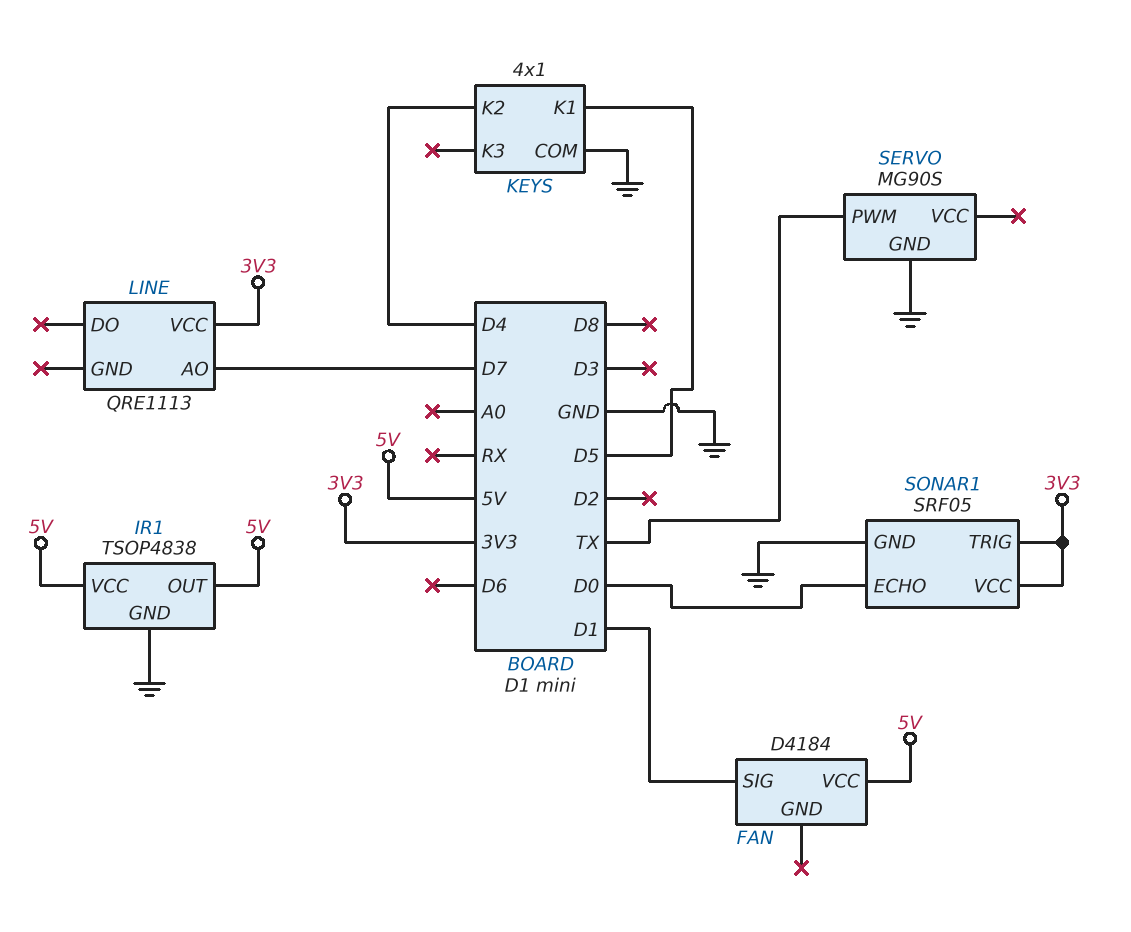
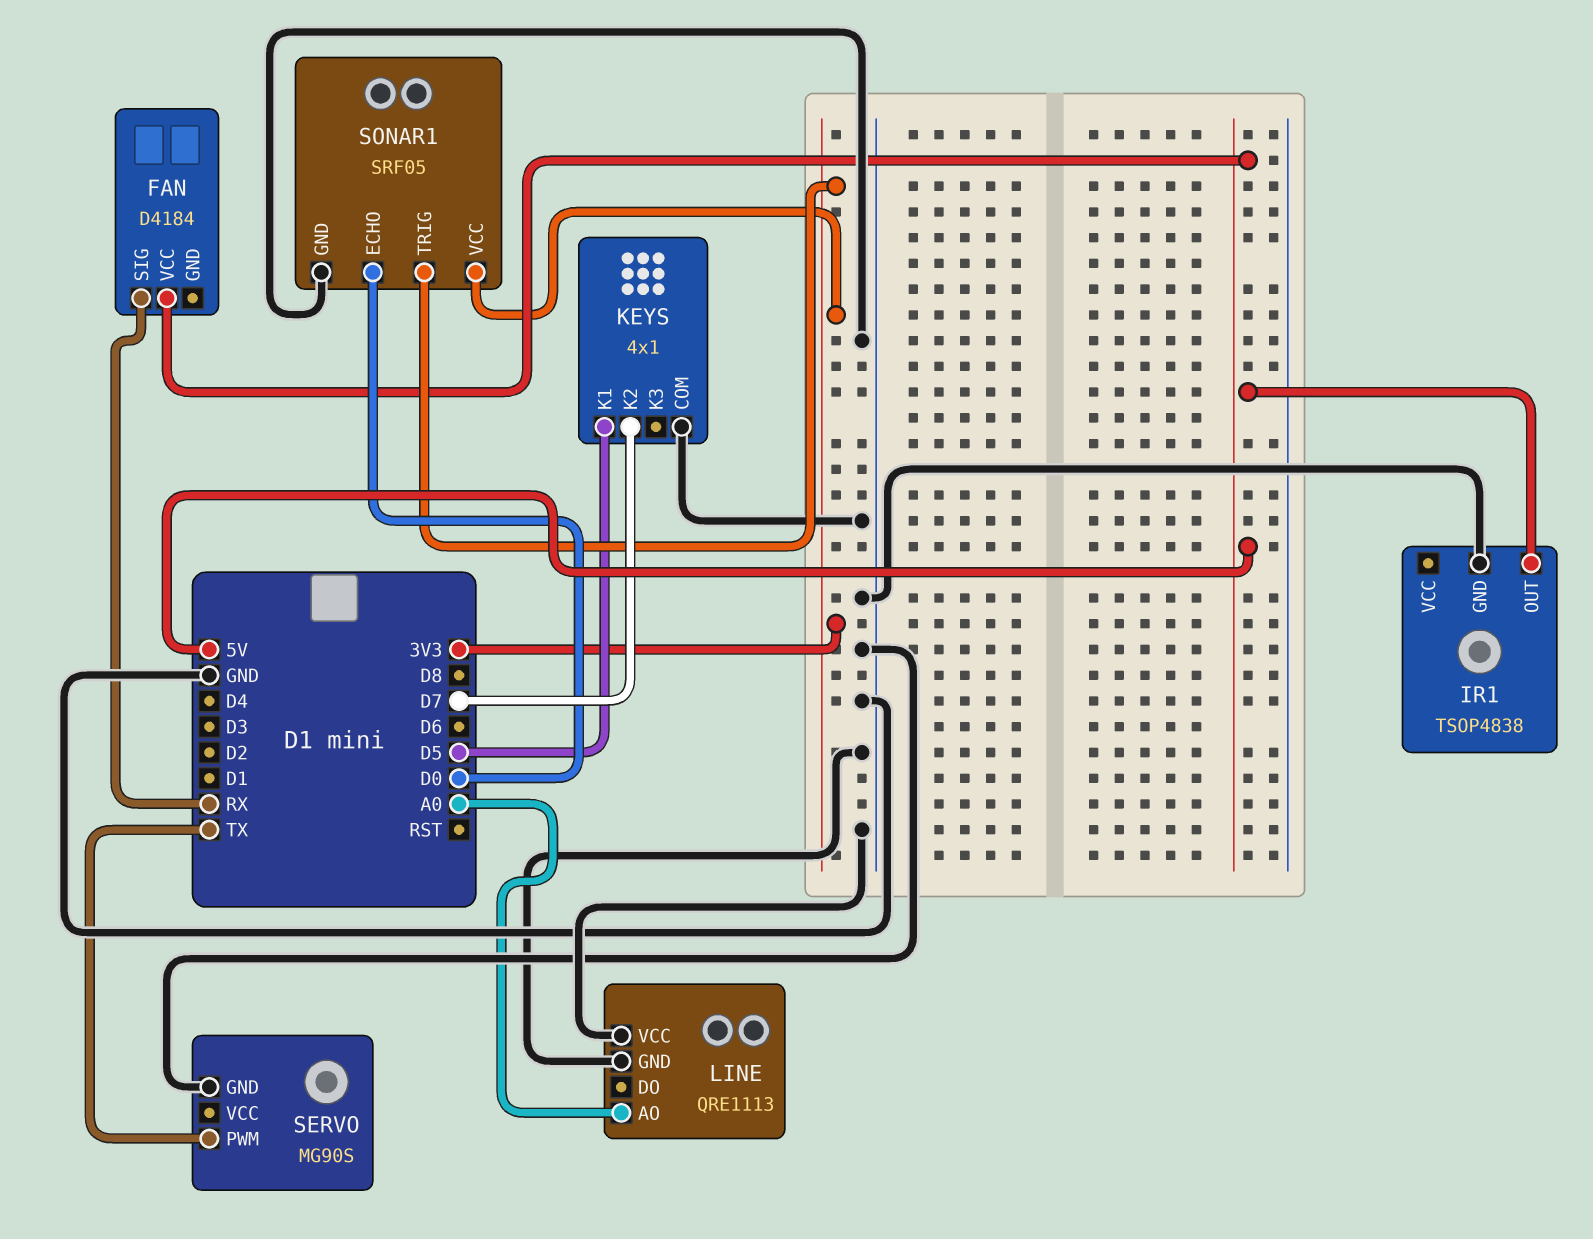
FAN pin SIG: D1 -> RX
IR1 pin VCC: 5V -> none
KEYS pin K2: D4 -> D7
LINE pin AO: D7 -> A0
LINE pin GND: none -> GND
LINE pin VCC: 3V3 -> GND

